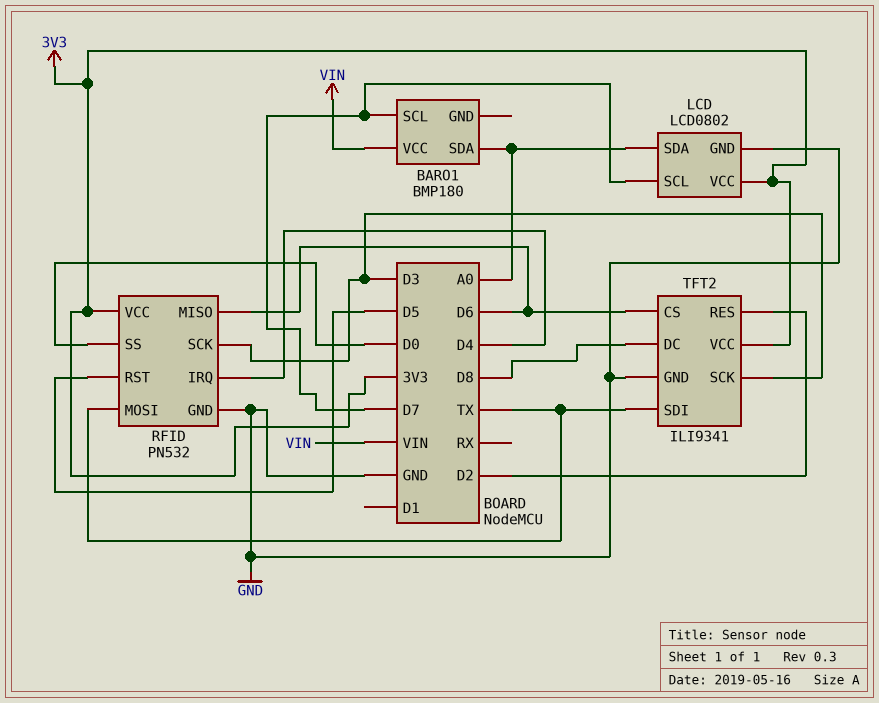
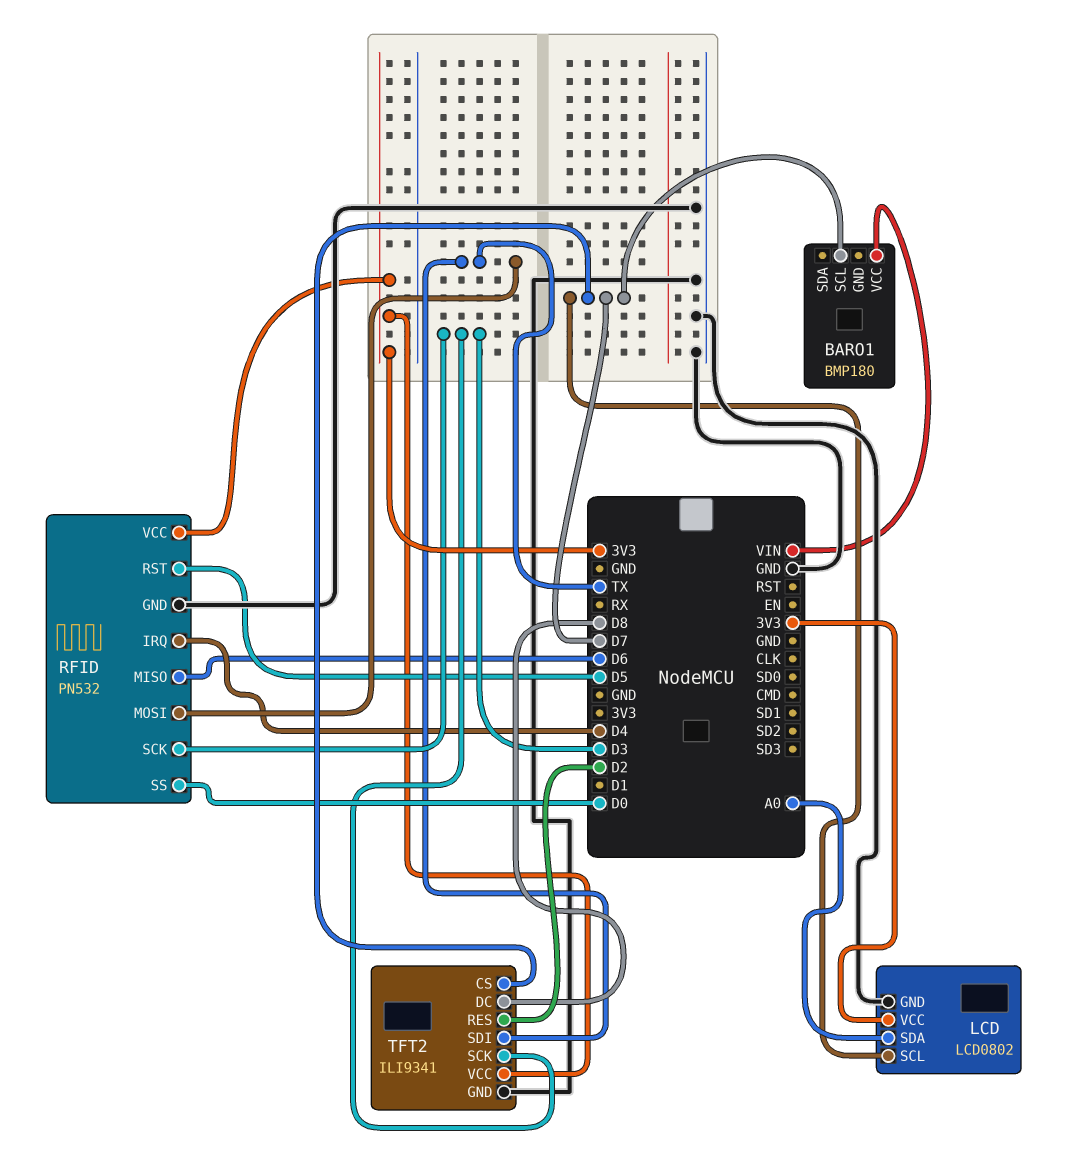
BARO1 pin SDA: A0 -> none
TFT2 pin CS: D6 -> D7

